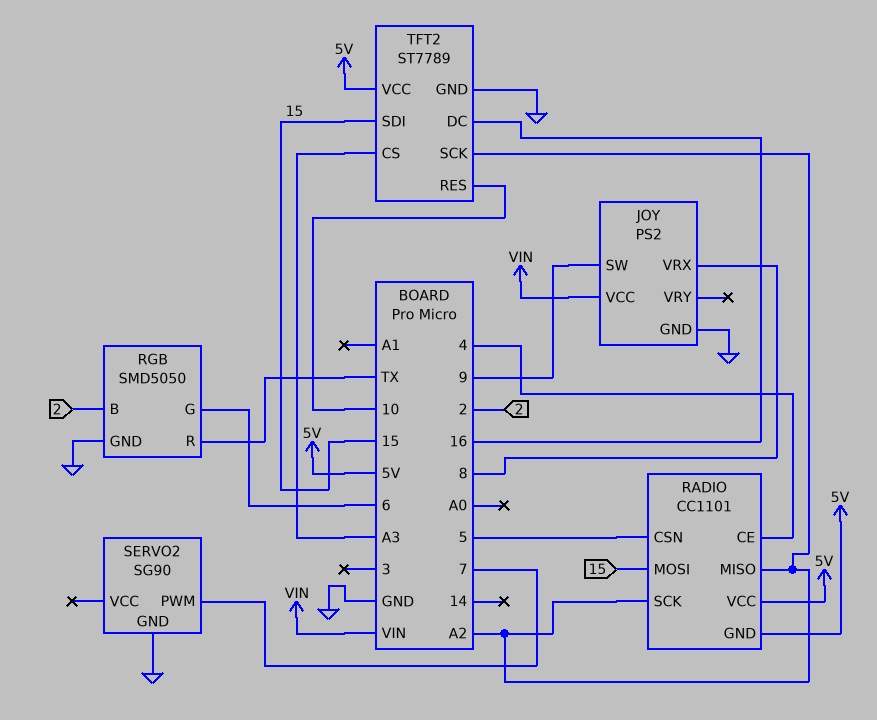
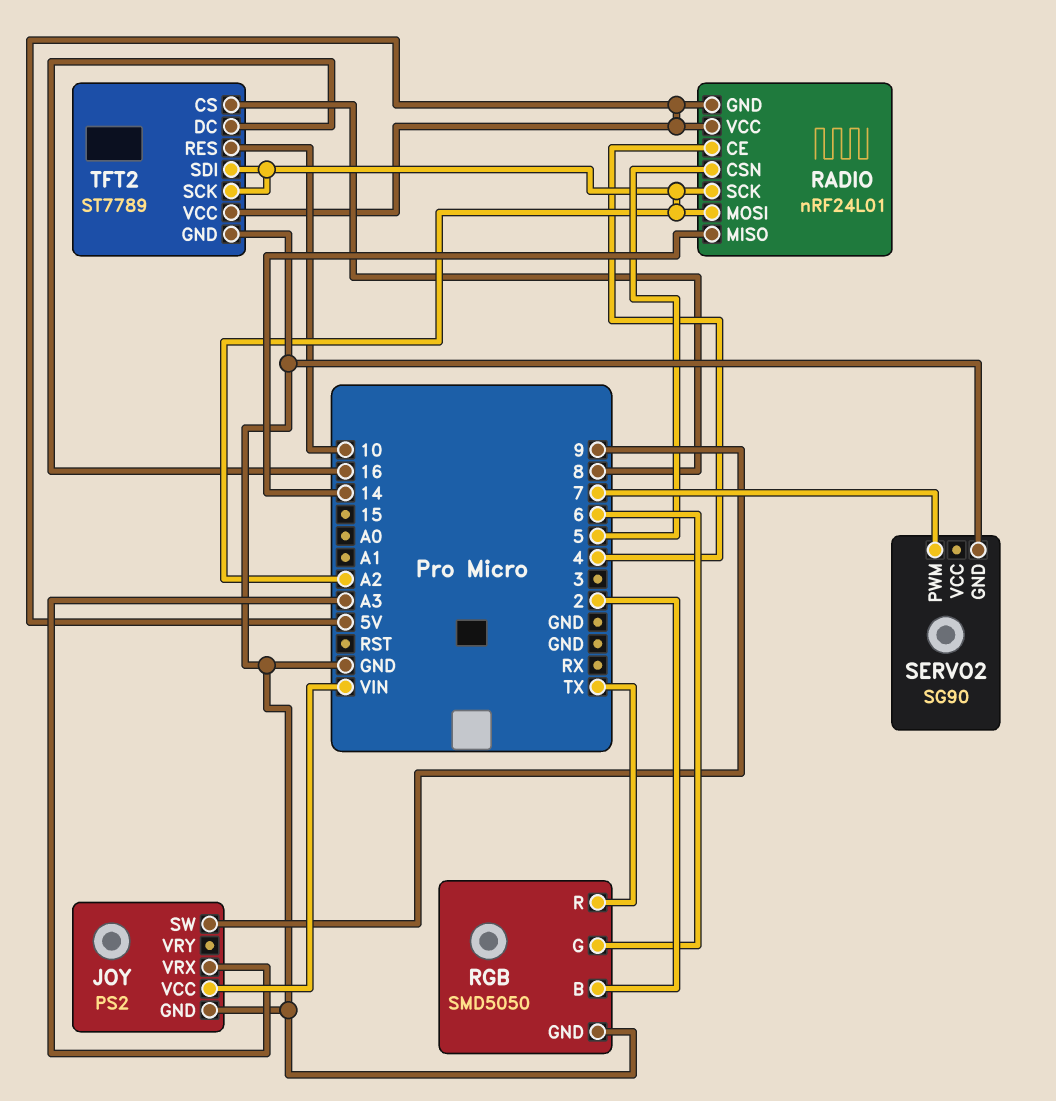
JOY pin VRX: 8 -> A3
RADIO: CC1101 -> nRF24L01
RADIO pin MISO: A2 -> 14
RADIO pin MOSI: 15 -> A2
TFT2 pin CS: A3 -> 8
TFT2 pin SDI: 15 -> A2

